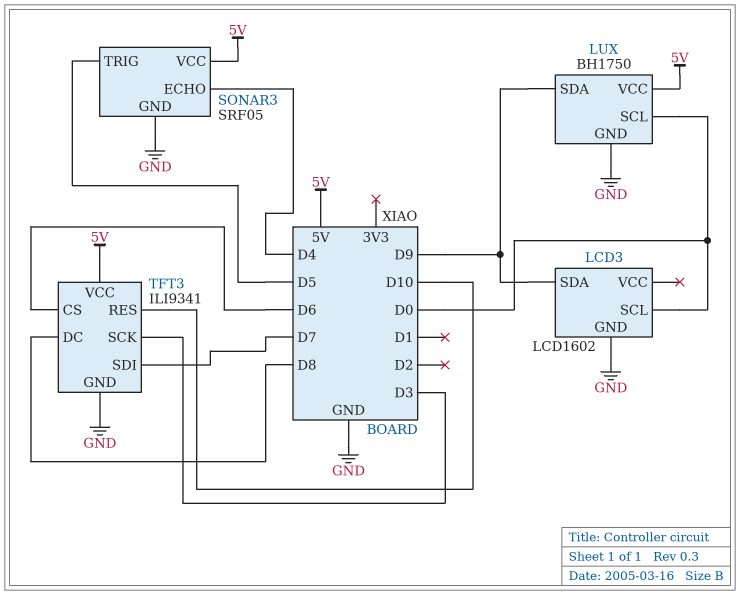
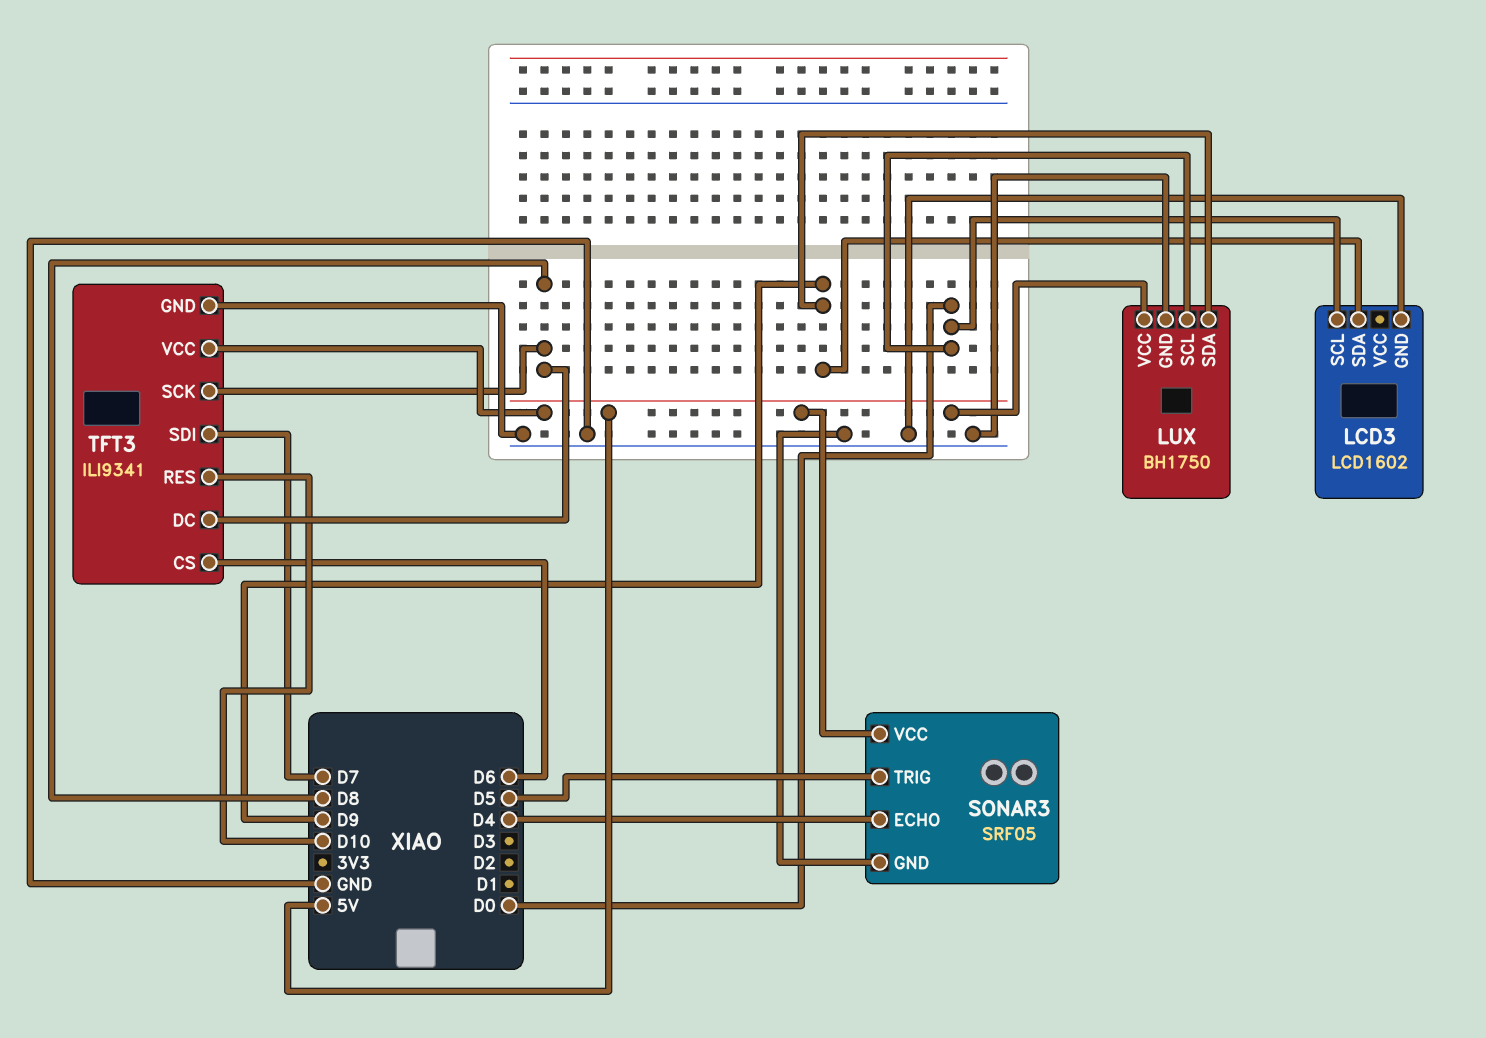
TFT3 pin SCK: D3 -> D8

